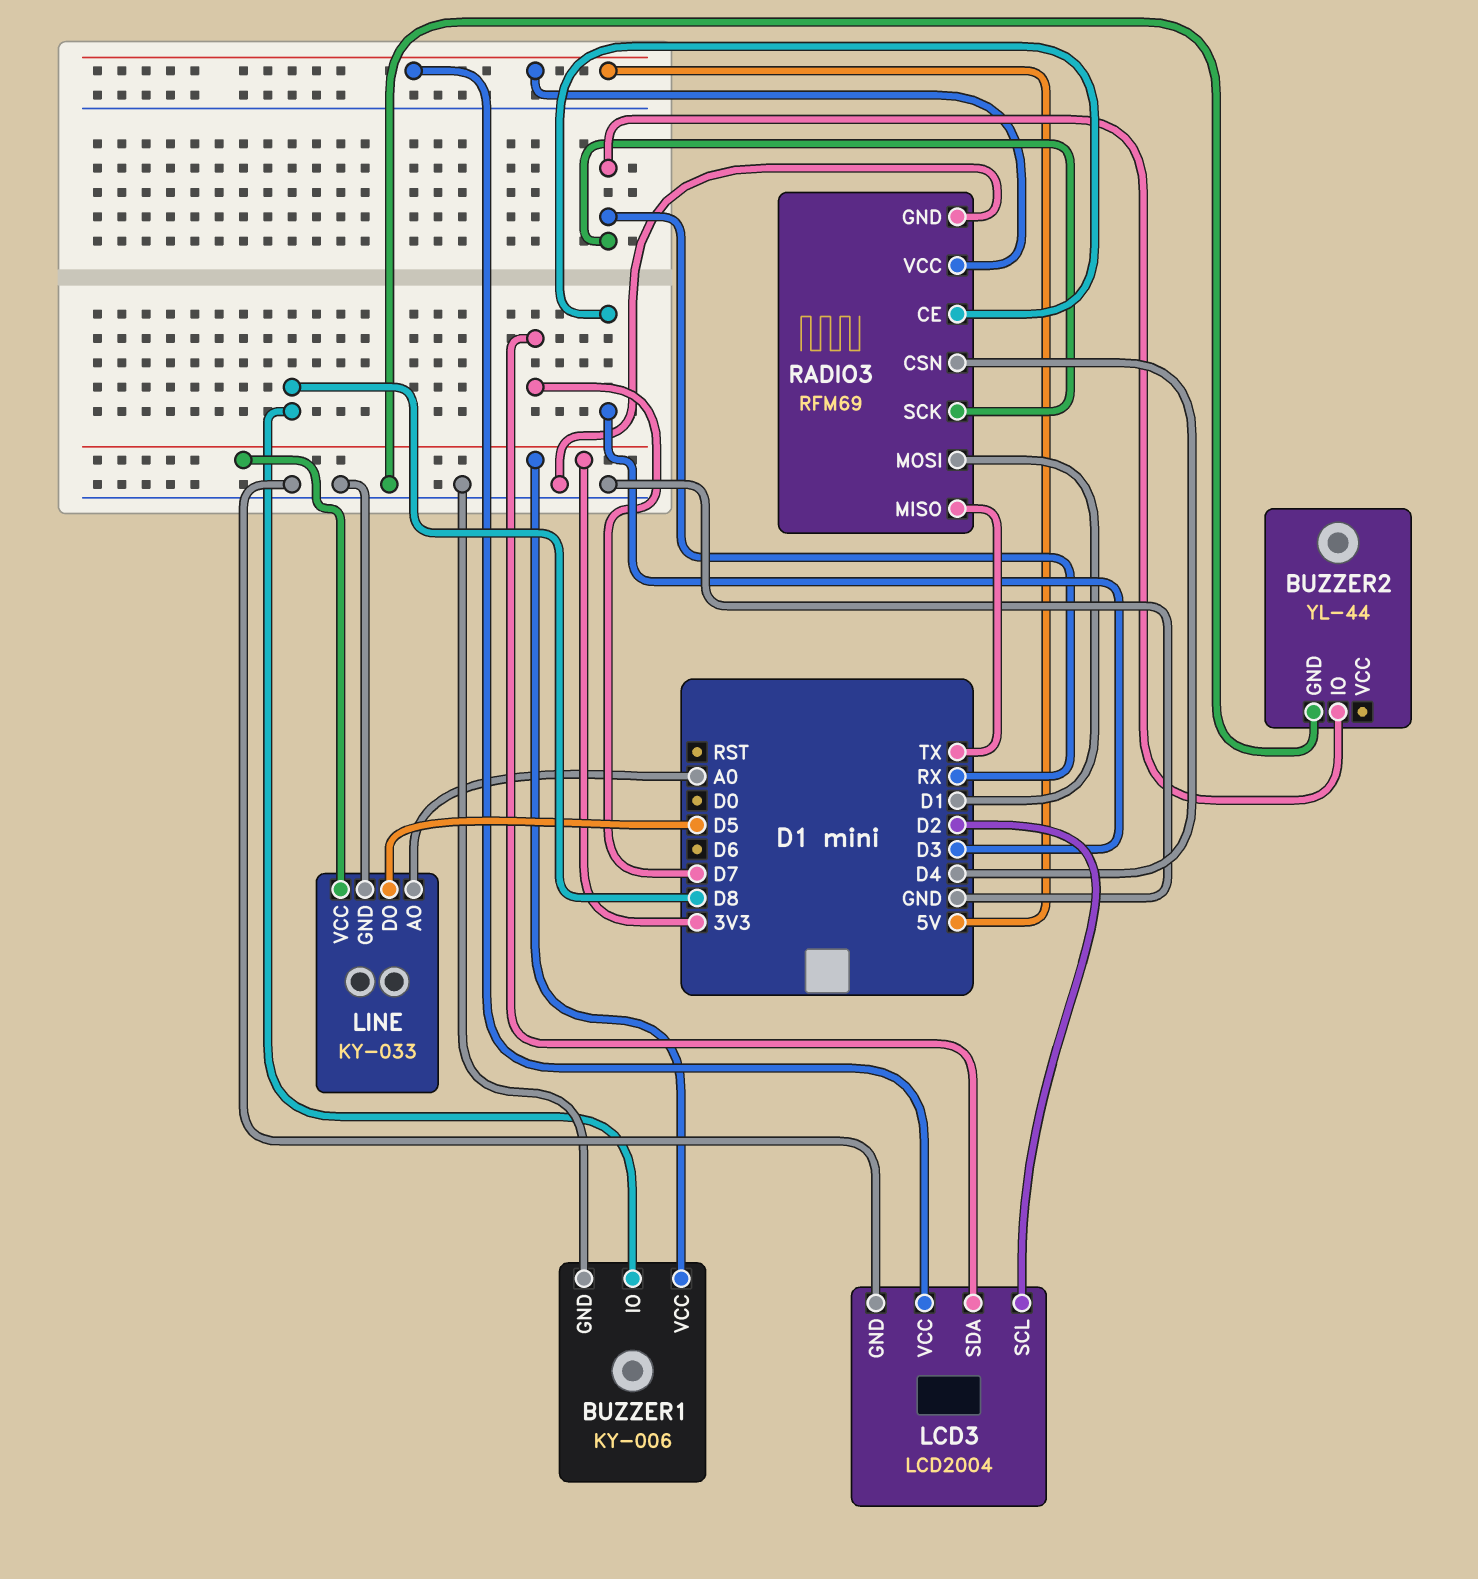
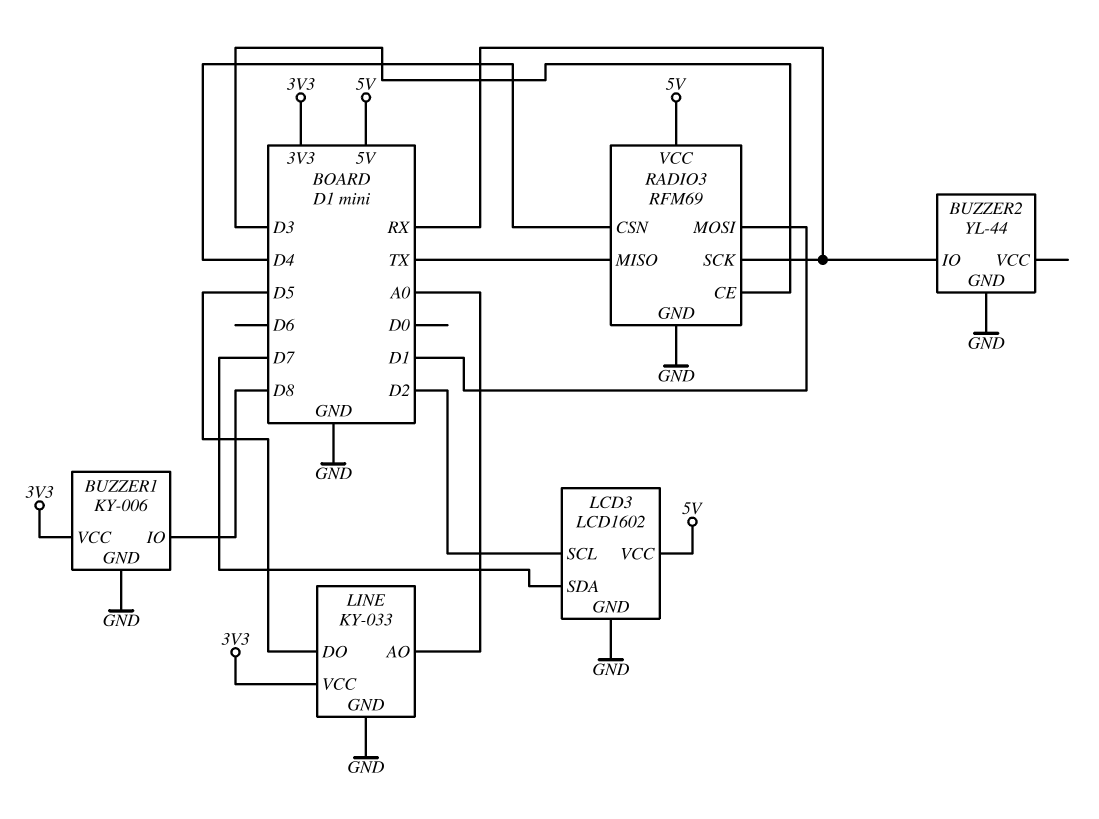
LCD3: LCD2004 -> LCD1602

